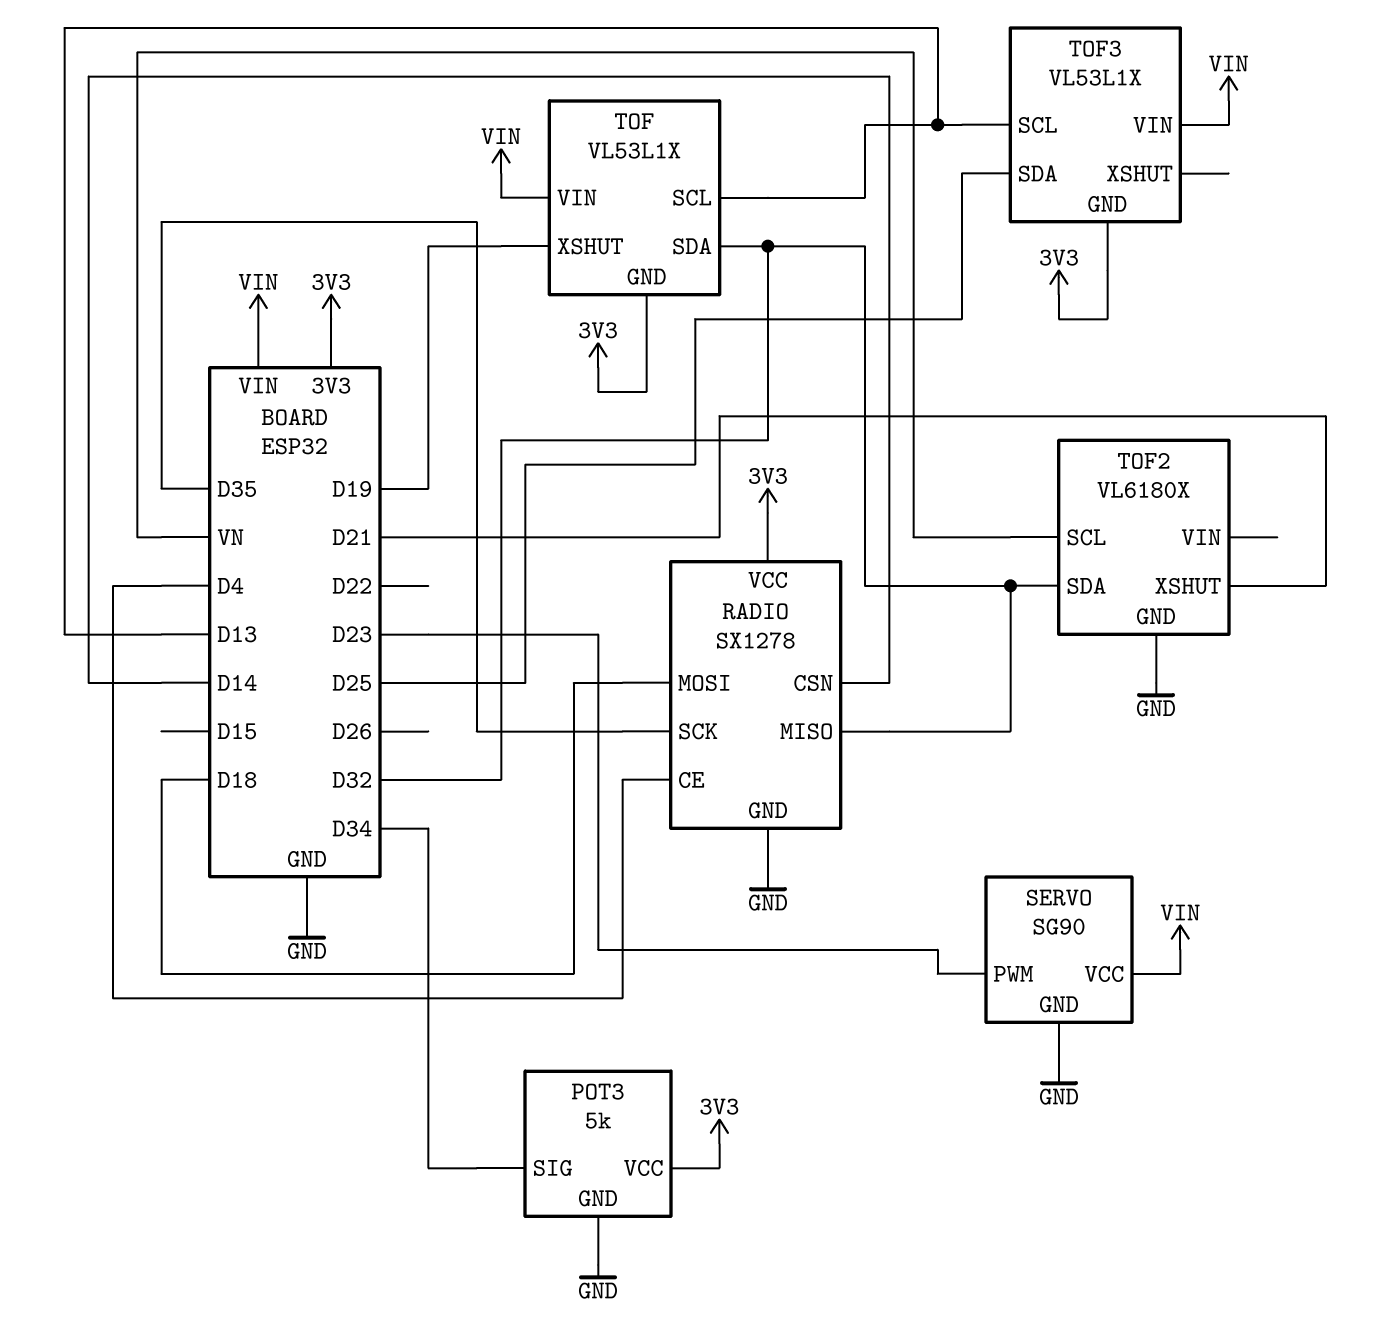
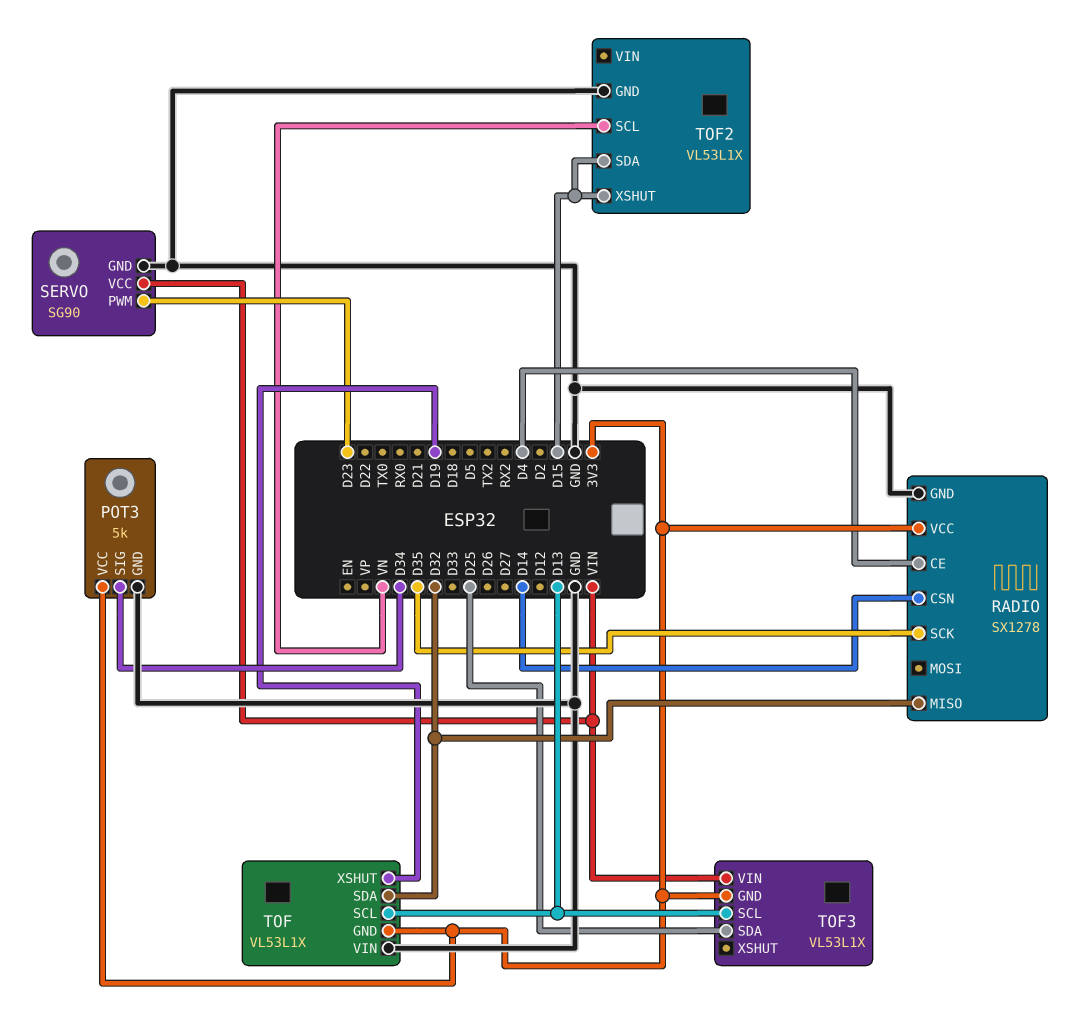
RADIO pin MOSI: D18 -> none
TOF pin VIN: VIN -> GND
TOF2: VL6180X -> VL53L1X
TOF2 pin SDA: D32 -> D15
TOF2 pin XSHUT: D21 -> D15

